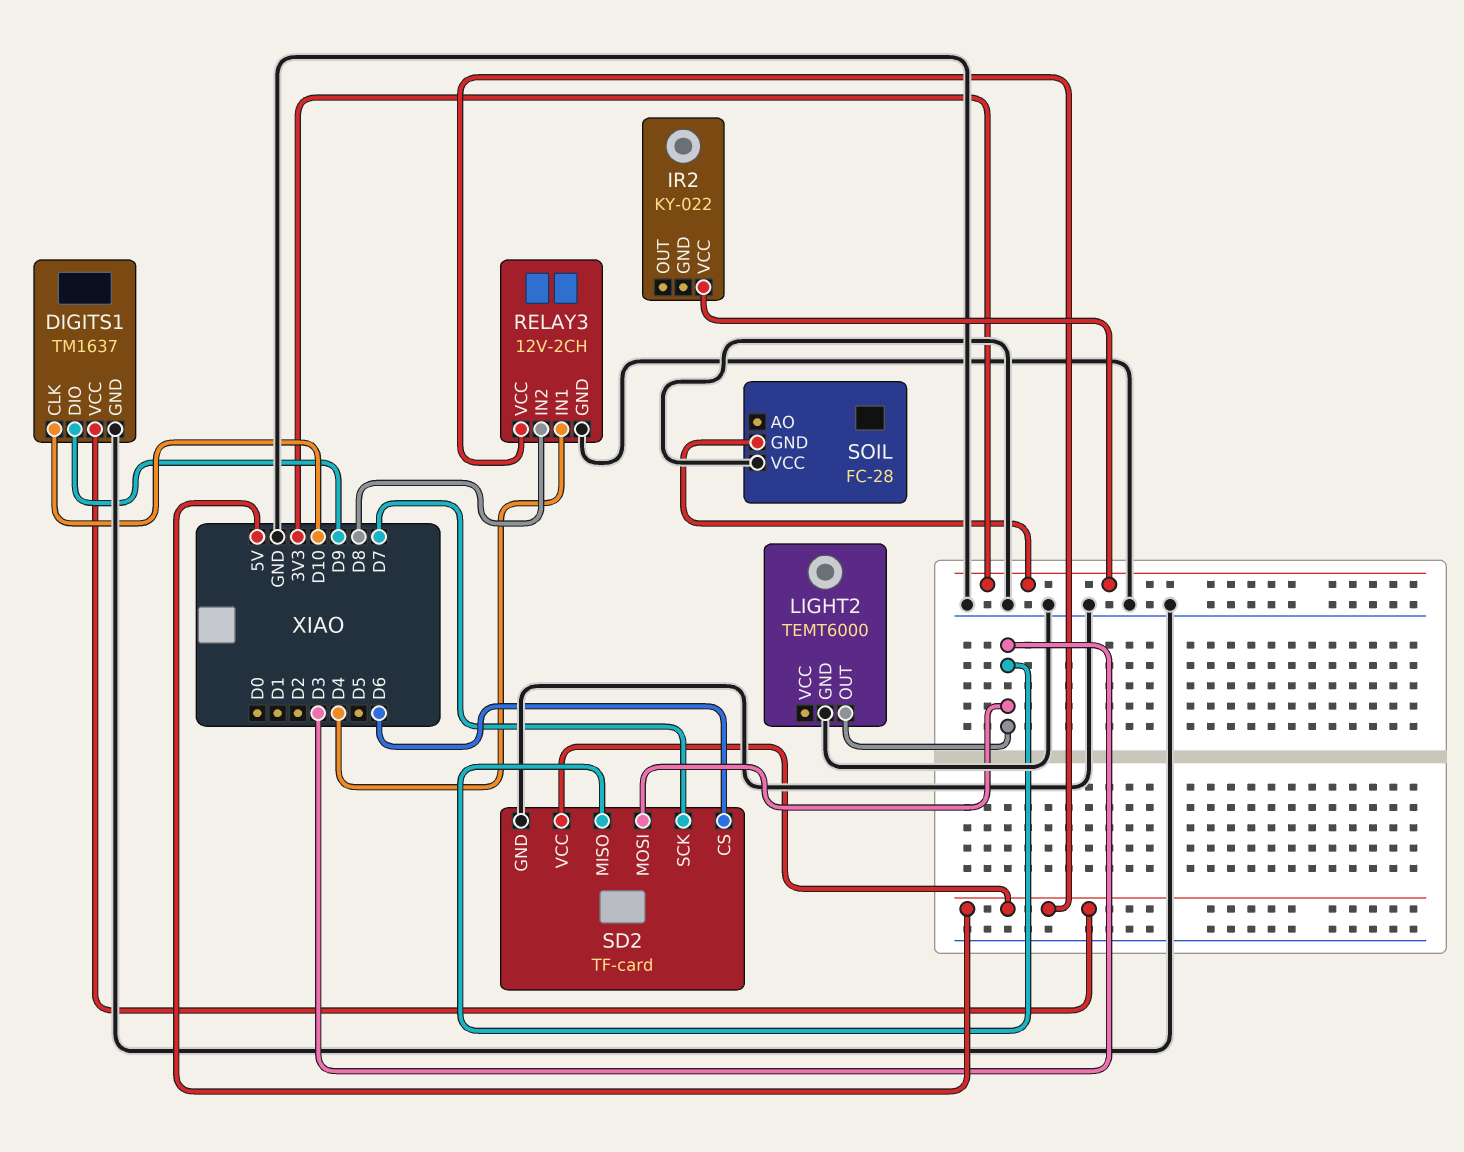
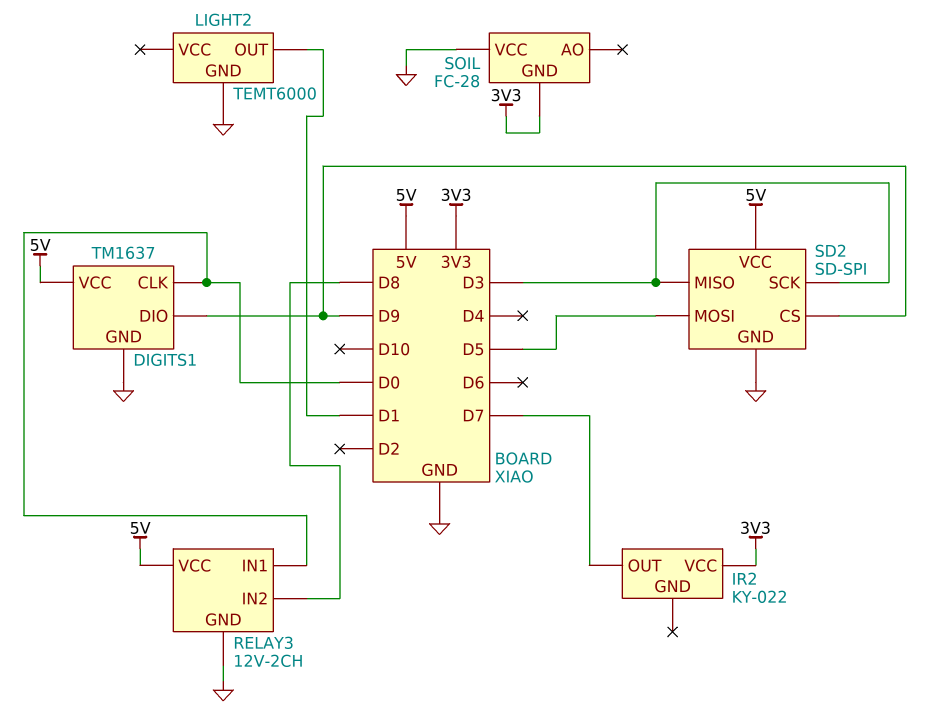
DIGITS1 pin CLK: D10 -> D0
IR2 pin OUT: none -> D7
LIGHT2 pin OUT: D3 -> D1
RELAY3 pin IN1: D4 -> D0
SD2: TF-card -> SD-SPI
SD2 pin CS: D6 -> D9
SD2 pin MOSI: D3 -> D5
SD2 pin SCK: D7 -> D3

